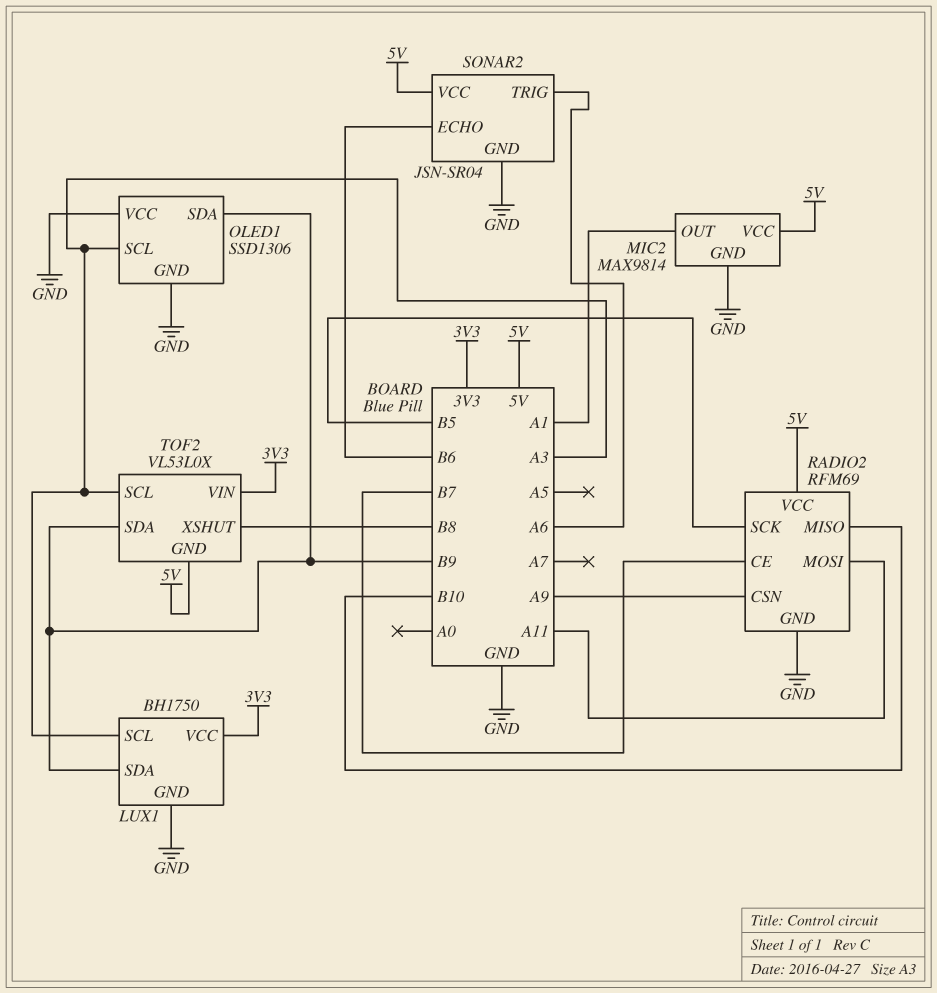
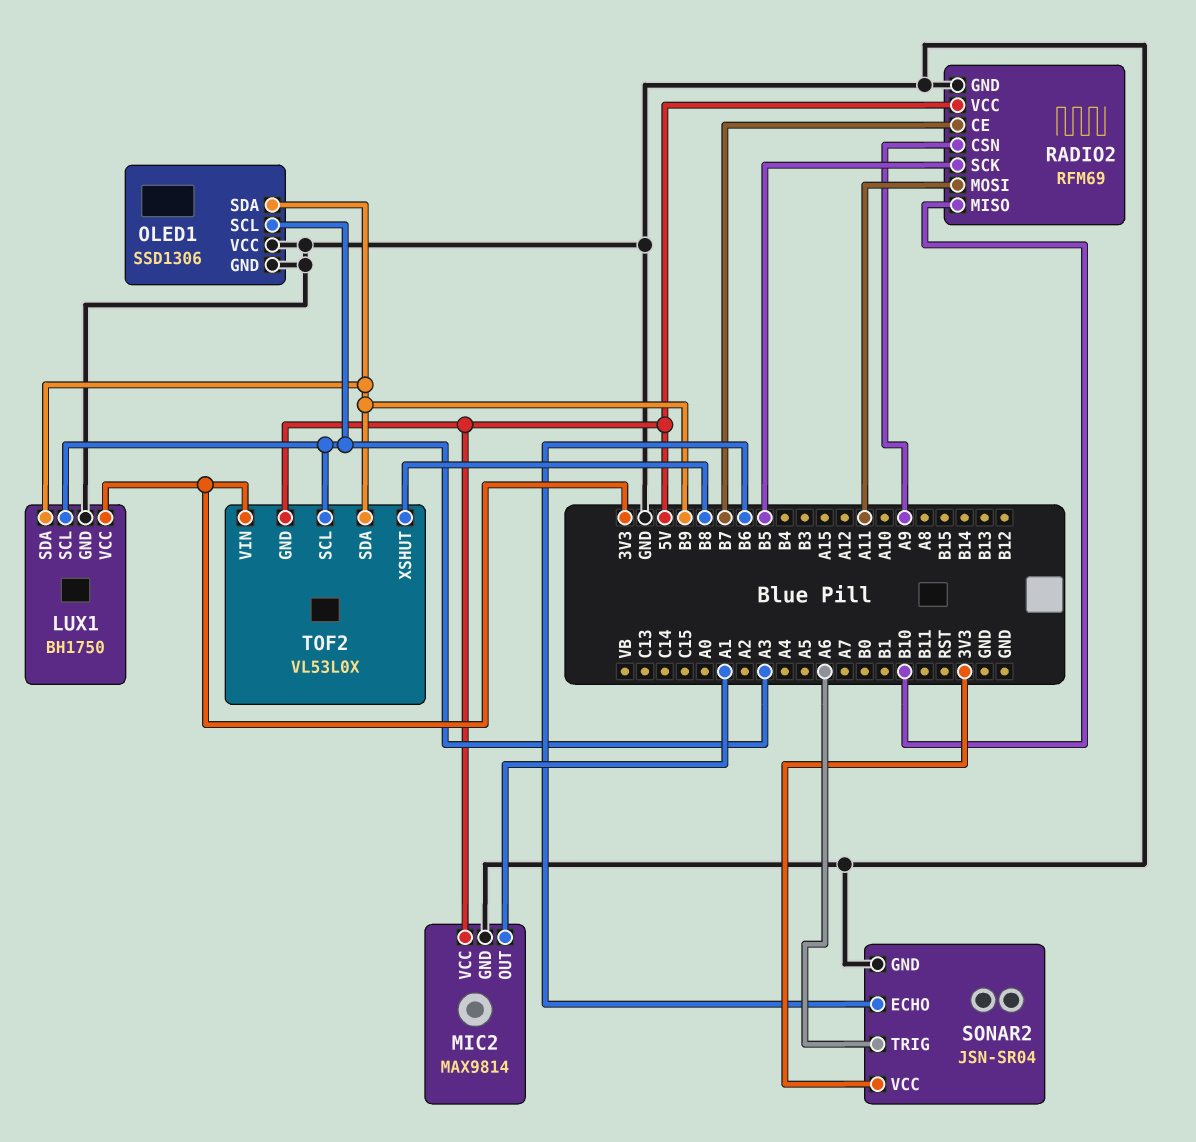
SONAR2 pin VCC: 5V -> 3V3

